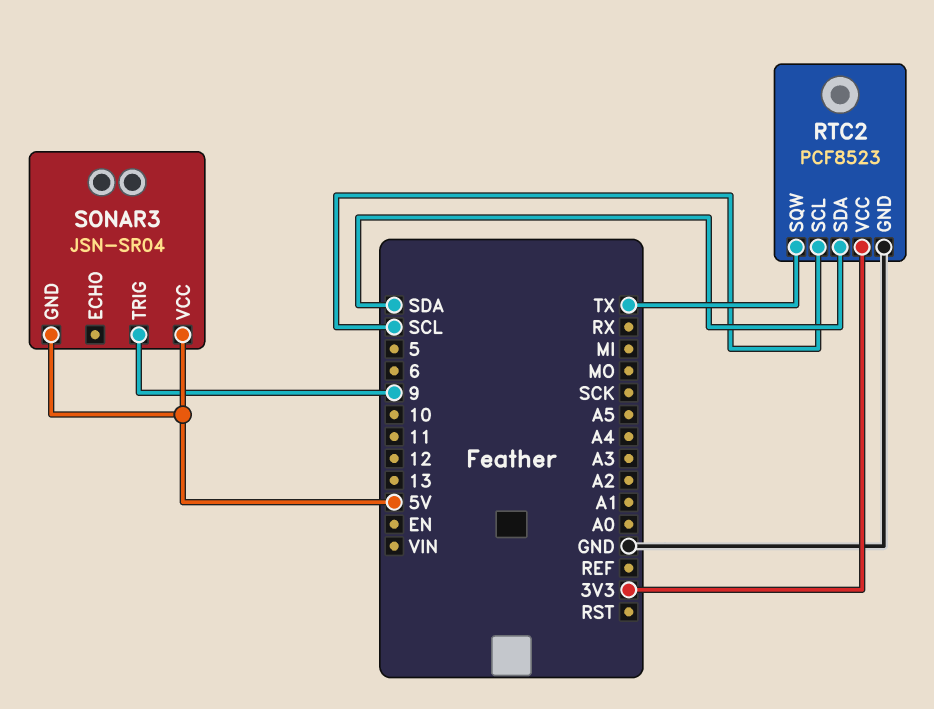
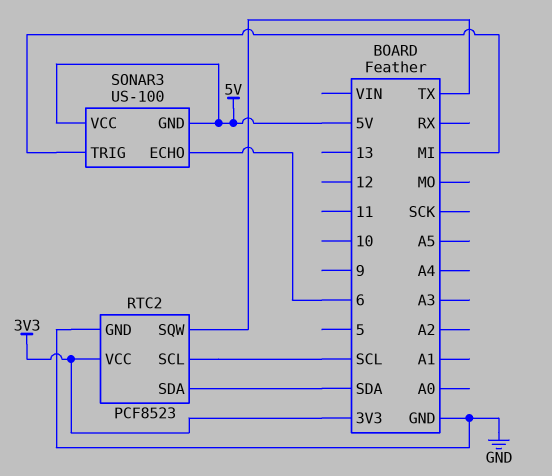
SONAR3: JSN-SR04 -> US-100
SONAR3 pin ECHO: none -> 6
SONAR3 pin TRIG: 9 -> MI

